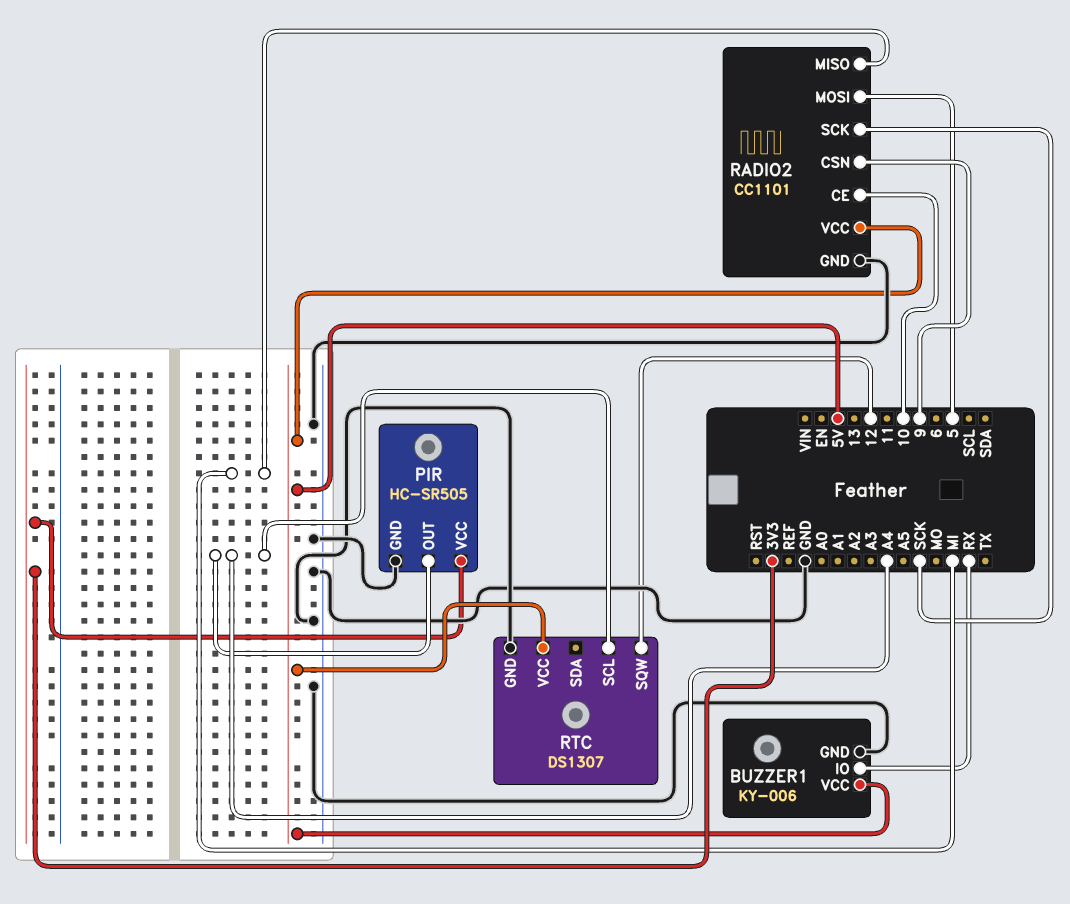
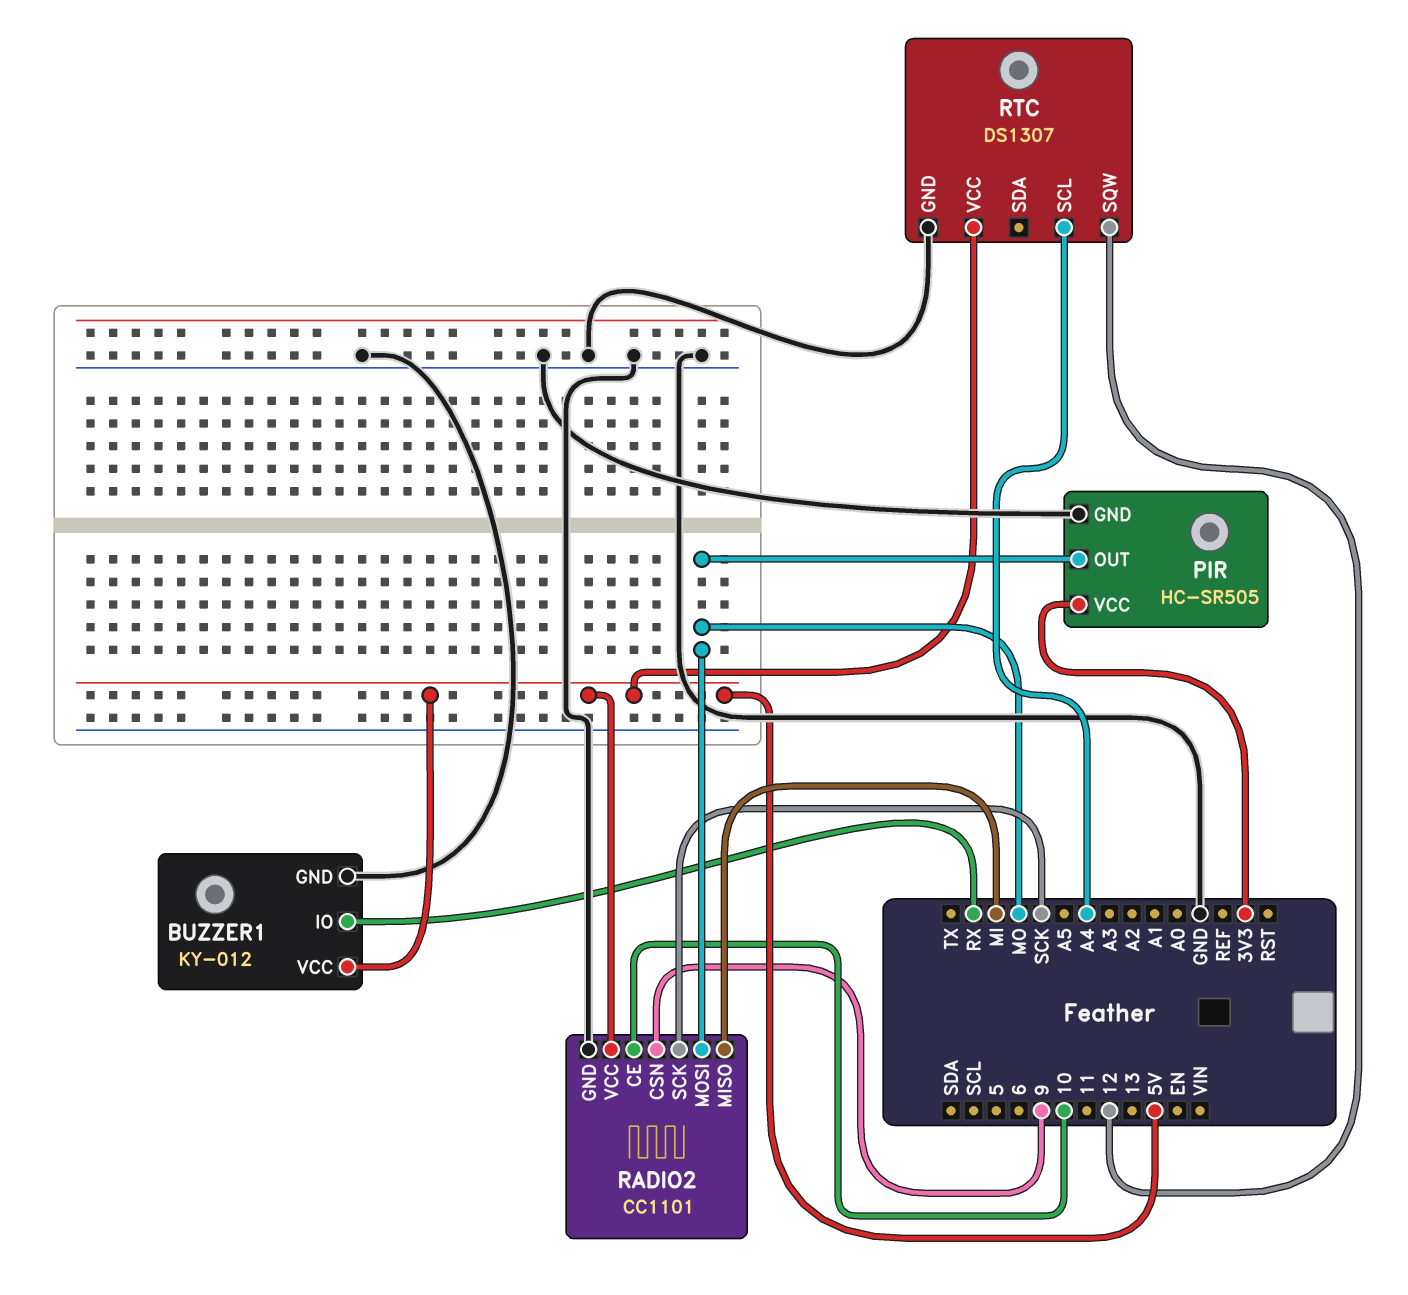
BUZZER1: KY-006 -> KY-012
PIR pin OUT: A4 -> MO
RADIO2 pin MOSI: 5 -> MO

